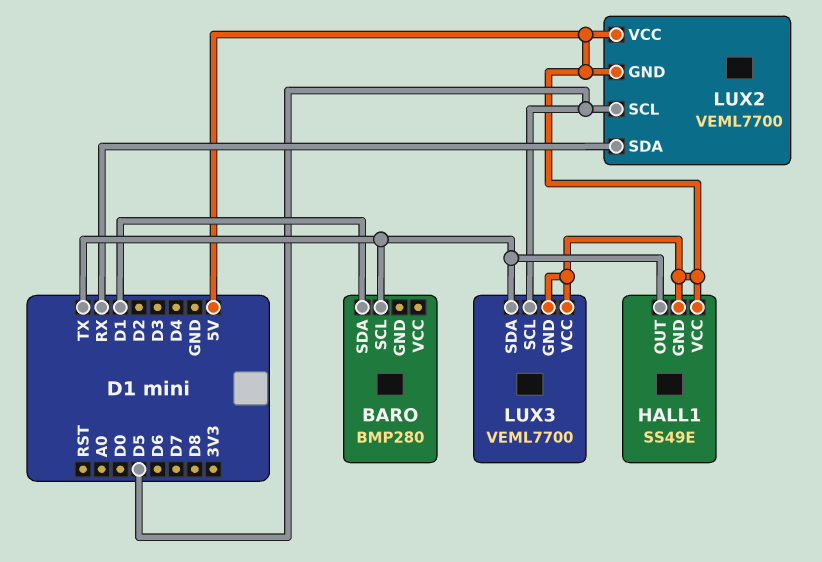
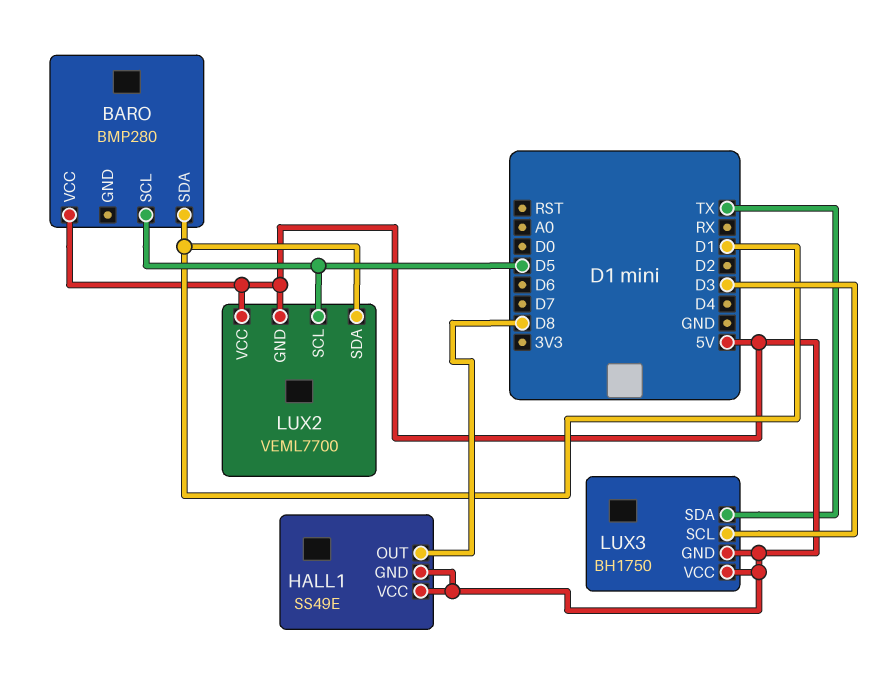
BARO pin SCL: TX -> D5
BARO pin VCC: none -> 5V
HALL1 pin OUT: TX -> D8
LUX2 pin SDA: RX -> D1
LUX3: VEML7700 -> BH1750
LUX3 pin SCL: D5 -> D3

